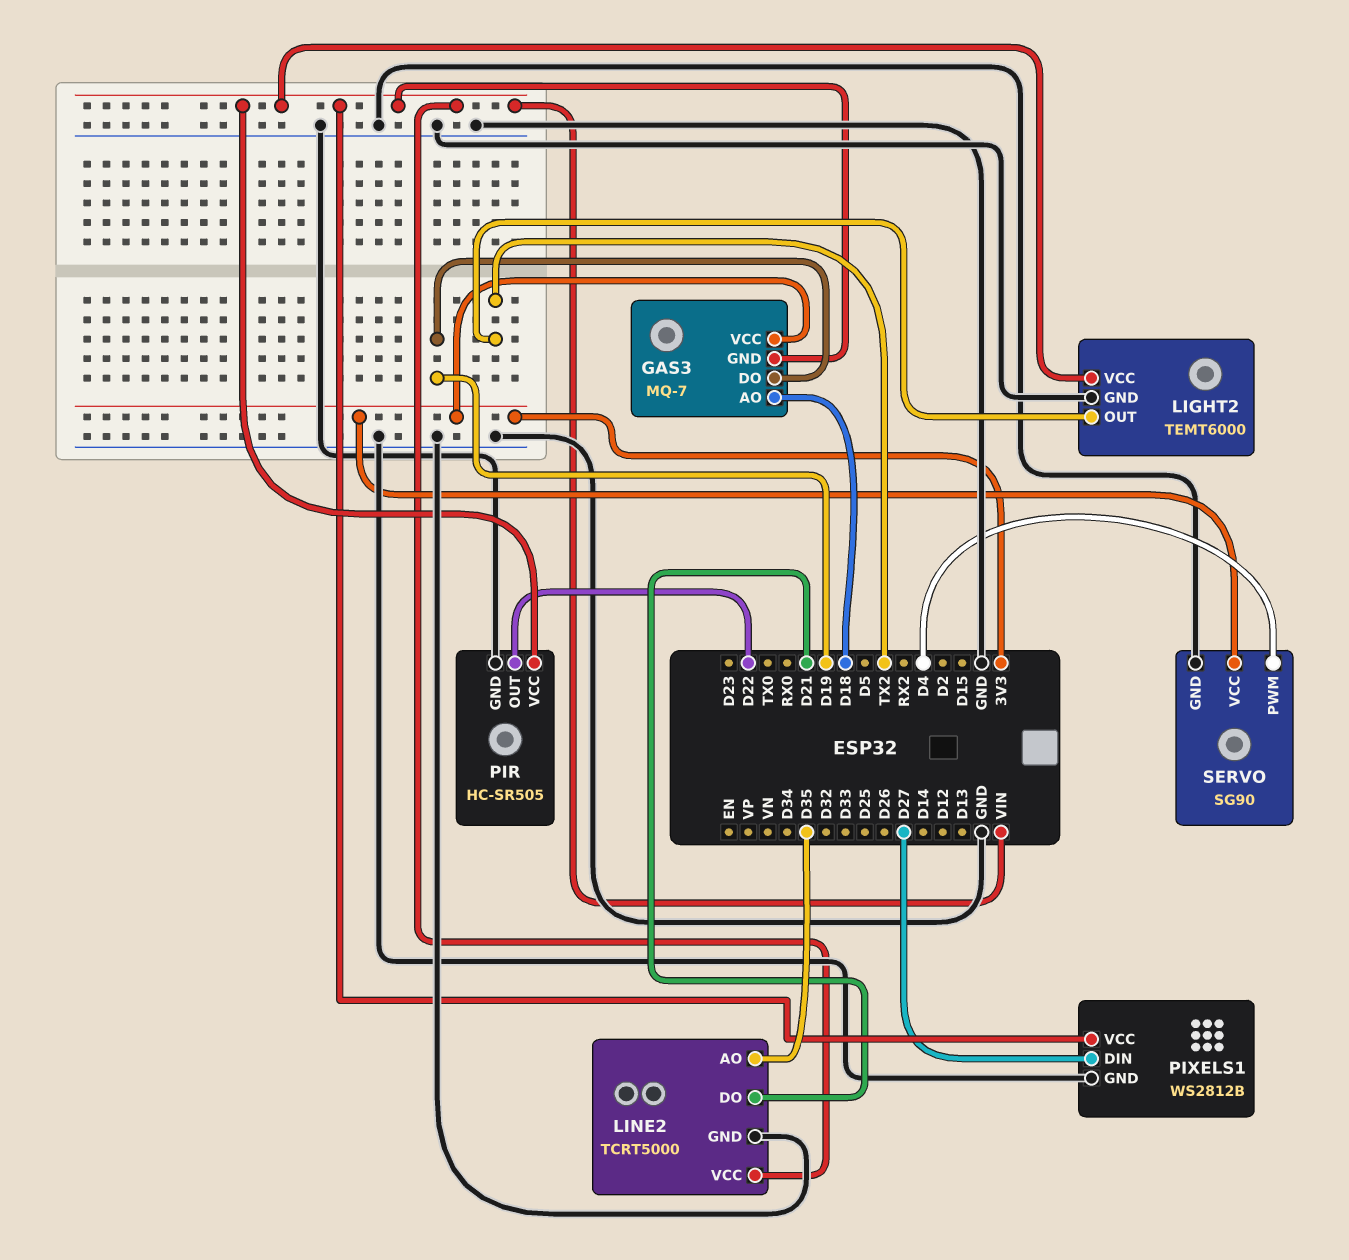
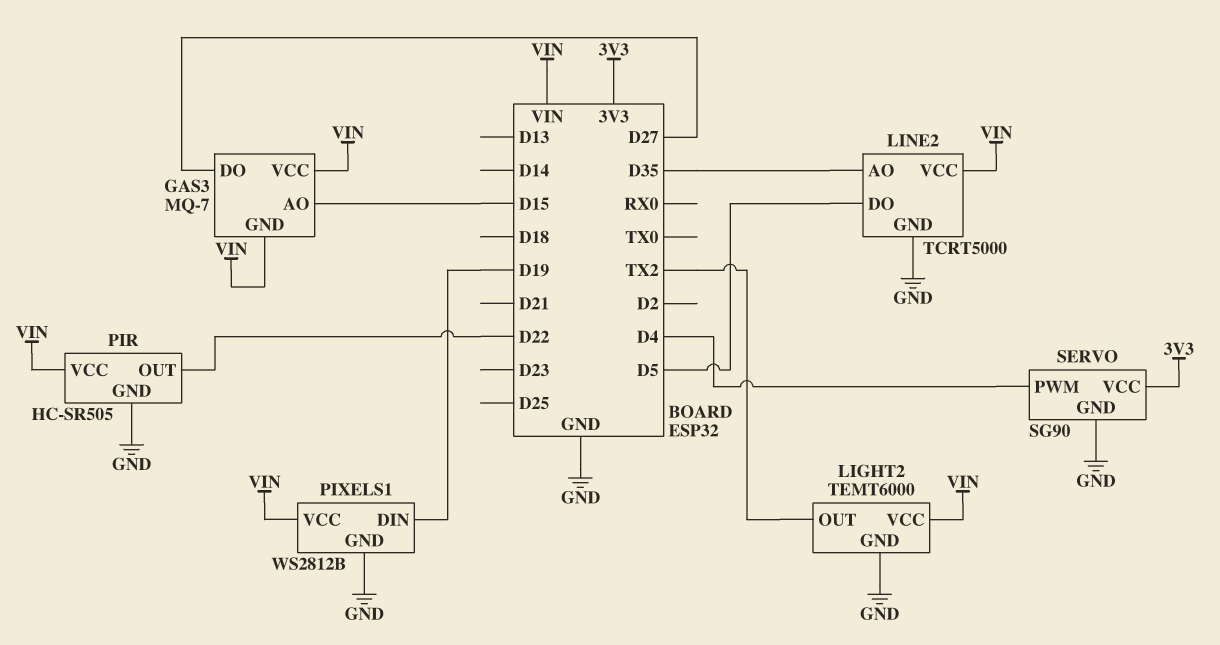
GAS3 pin AO: D18 -> D15
GAS3 pin DO: D19 -> D27
GAS3 pin VCC: 3V3 -> VIN
LINE2 pin DO: D21 -> D5
PIXELS1 pin DIN: D27 -> D19

